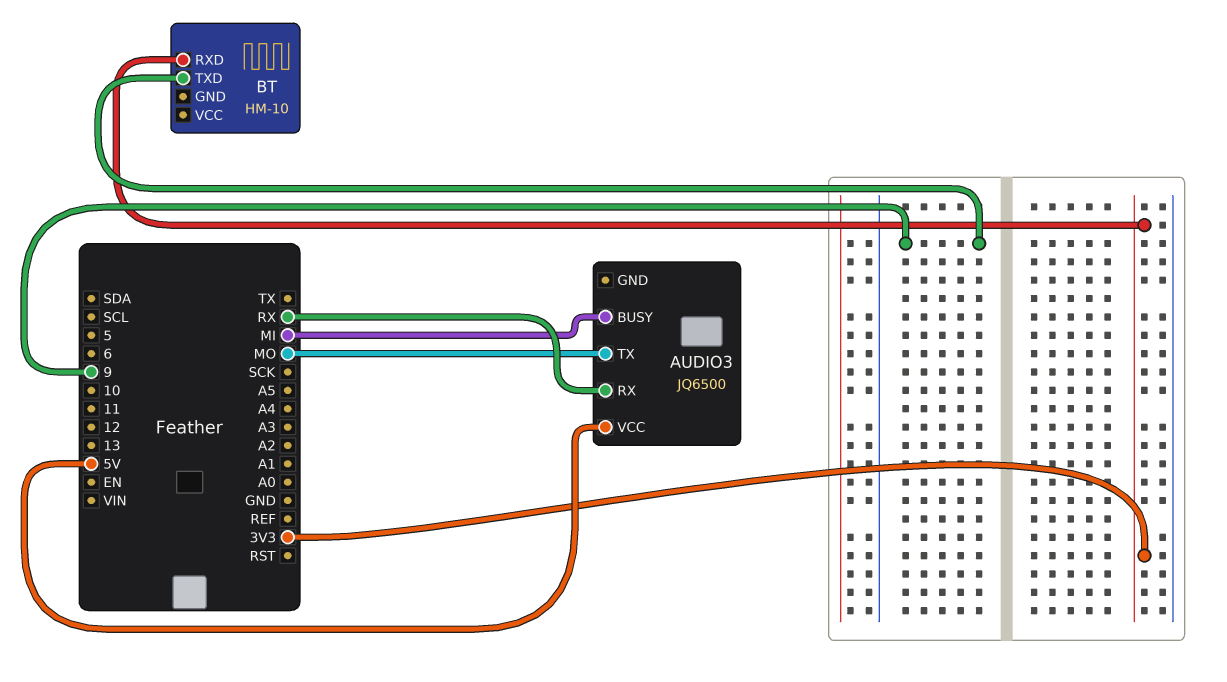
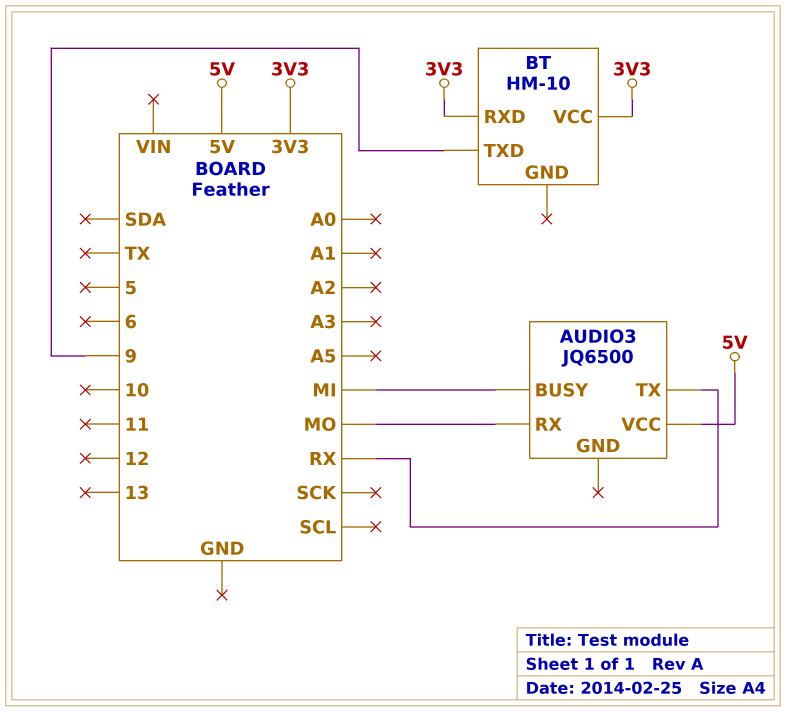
AUDIO3 pin RX: RX -> MO
AUDIO3 pin TX: MO -> RX
BT pin VCC: none -> 3V3

